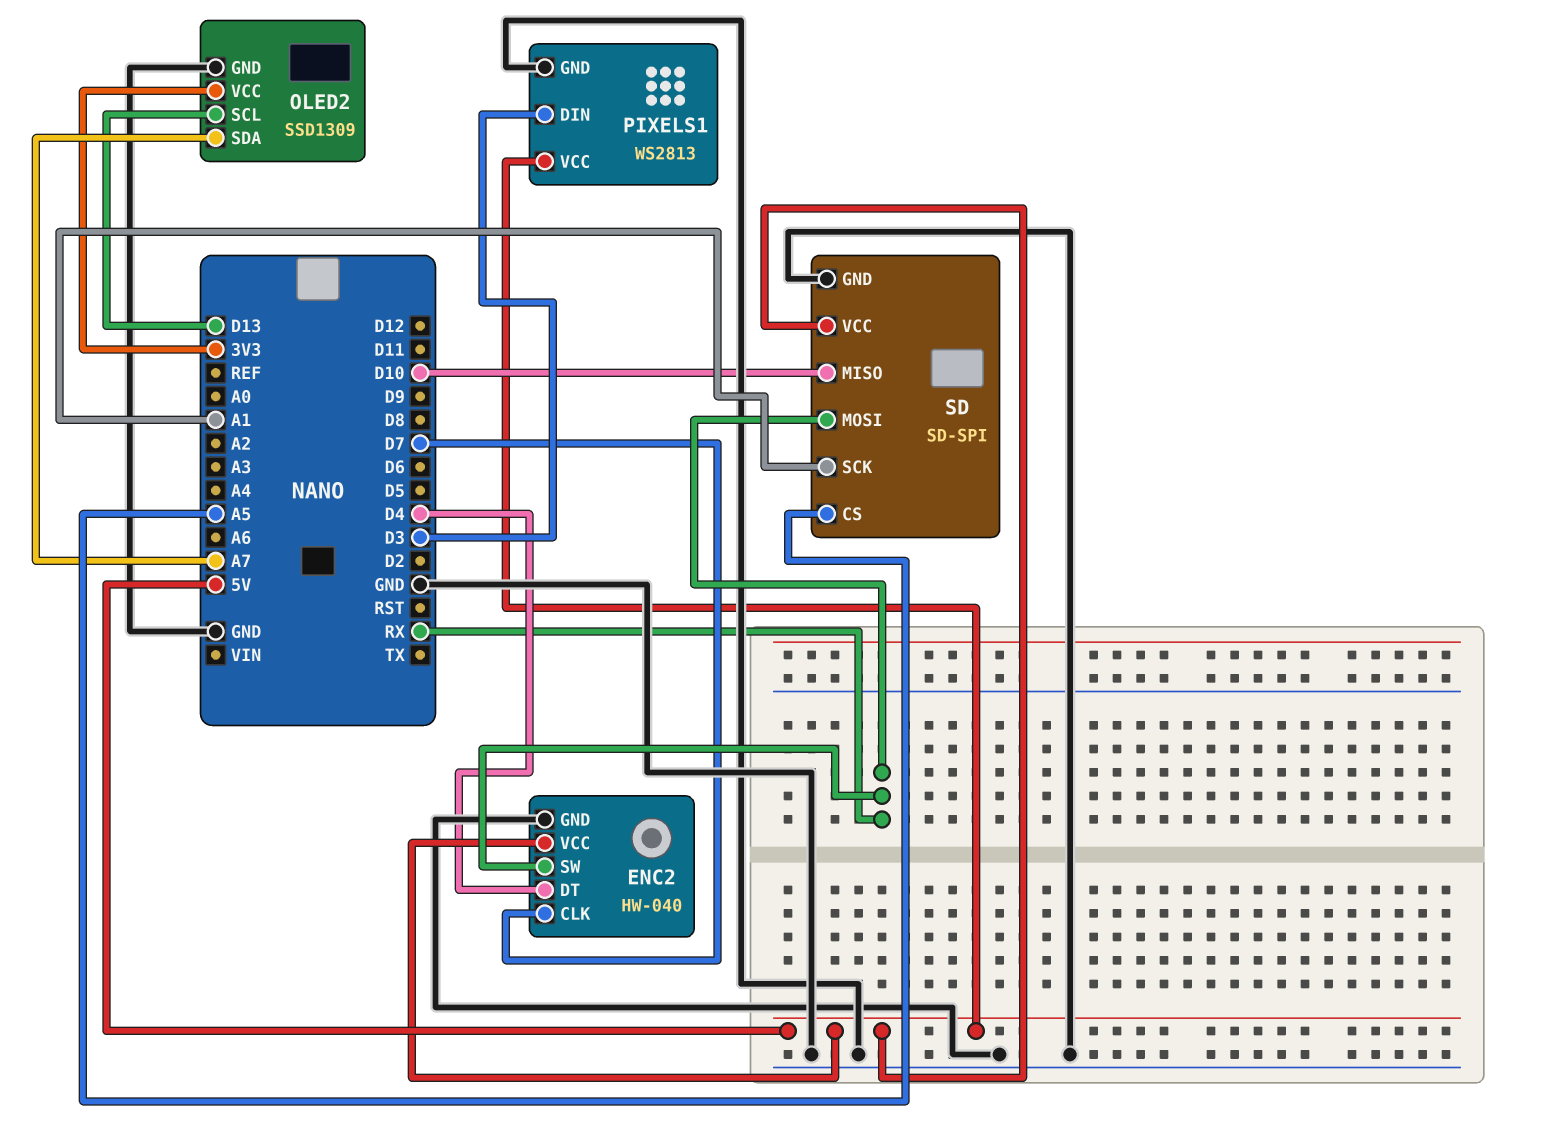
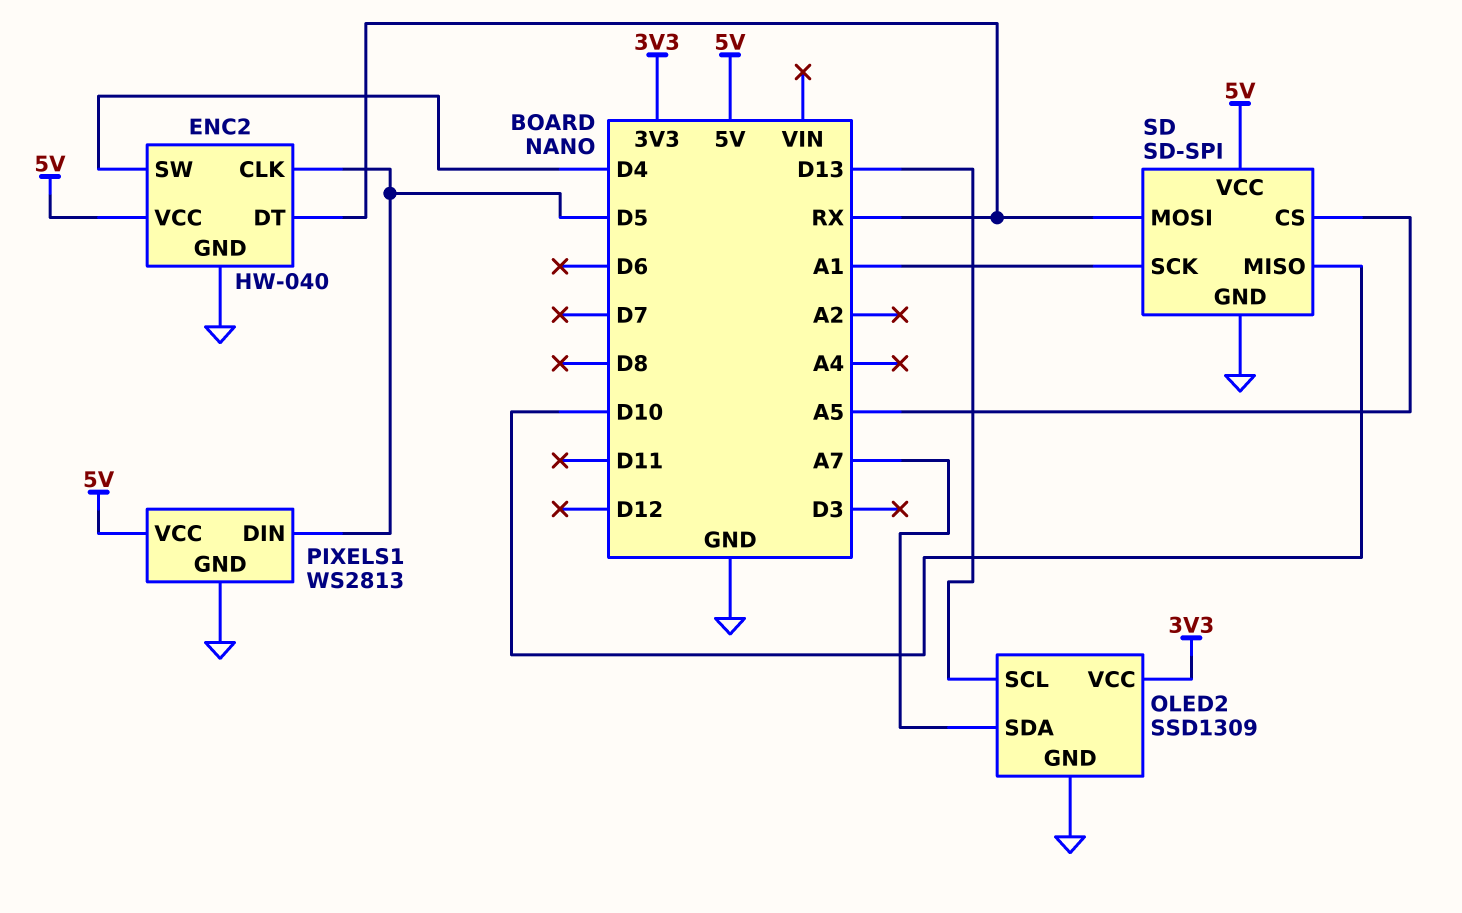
ENC2 pin CLK: D7 -> D5
ENC2 pin DT: D4 -> RX
ENC2 pin SW: RX -> D4
PIXELS1 pin DIN: D3 -> D5

